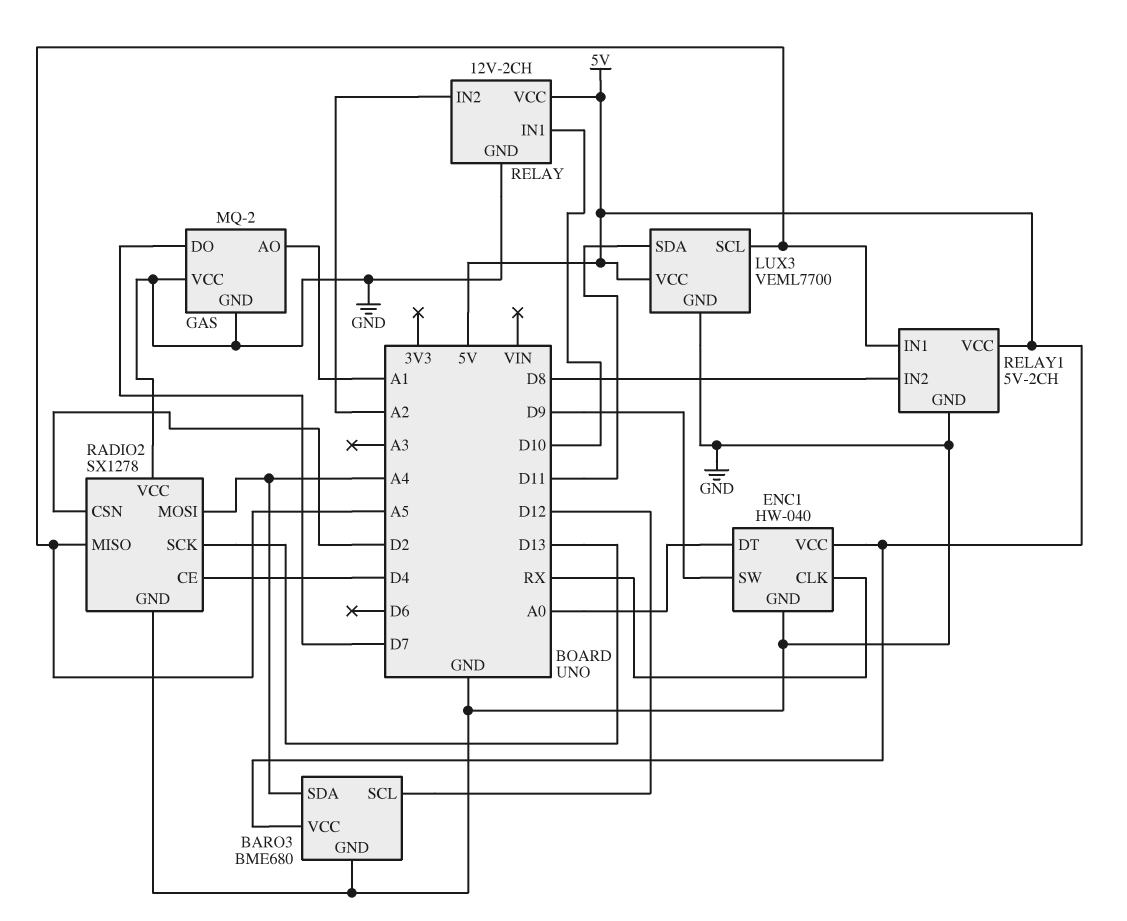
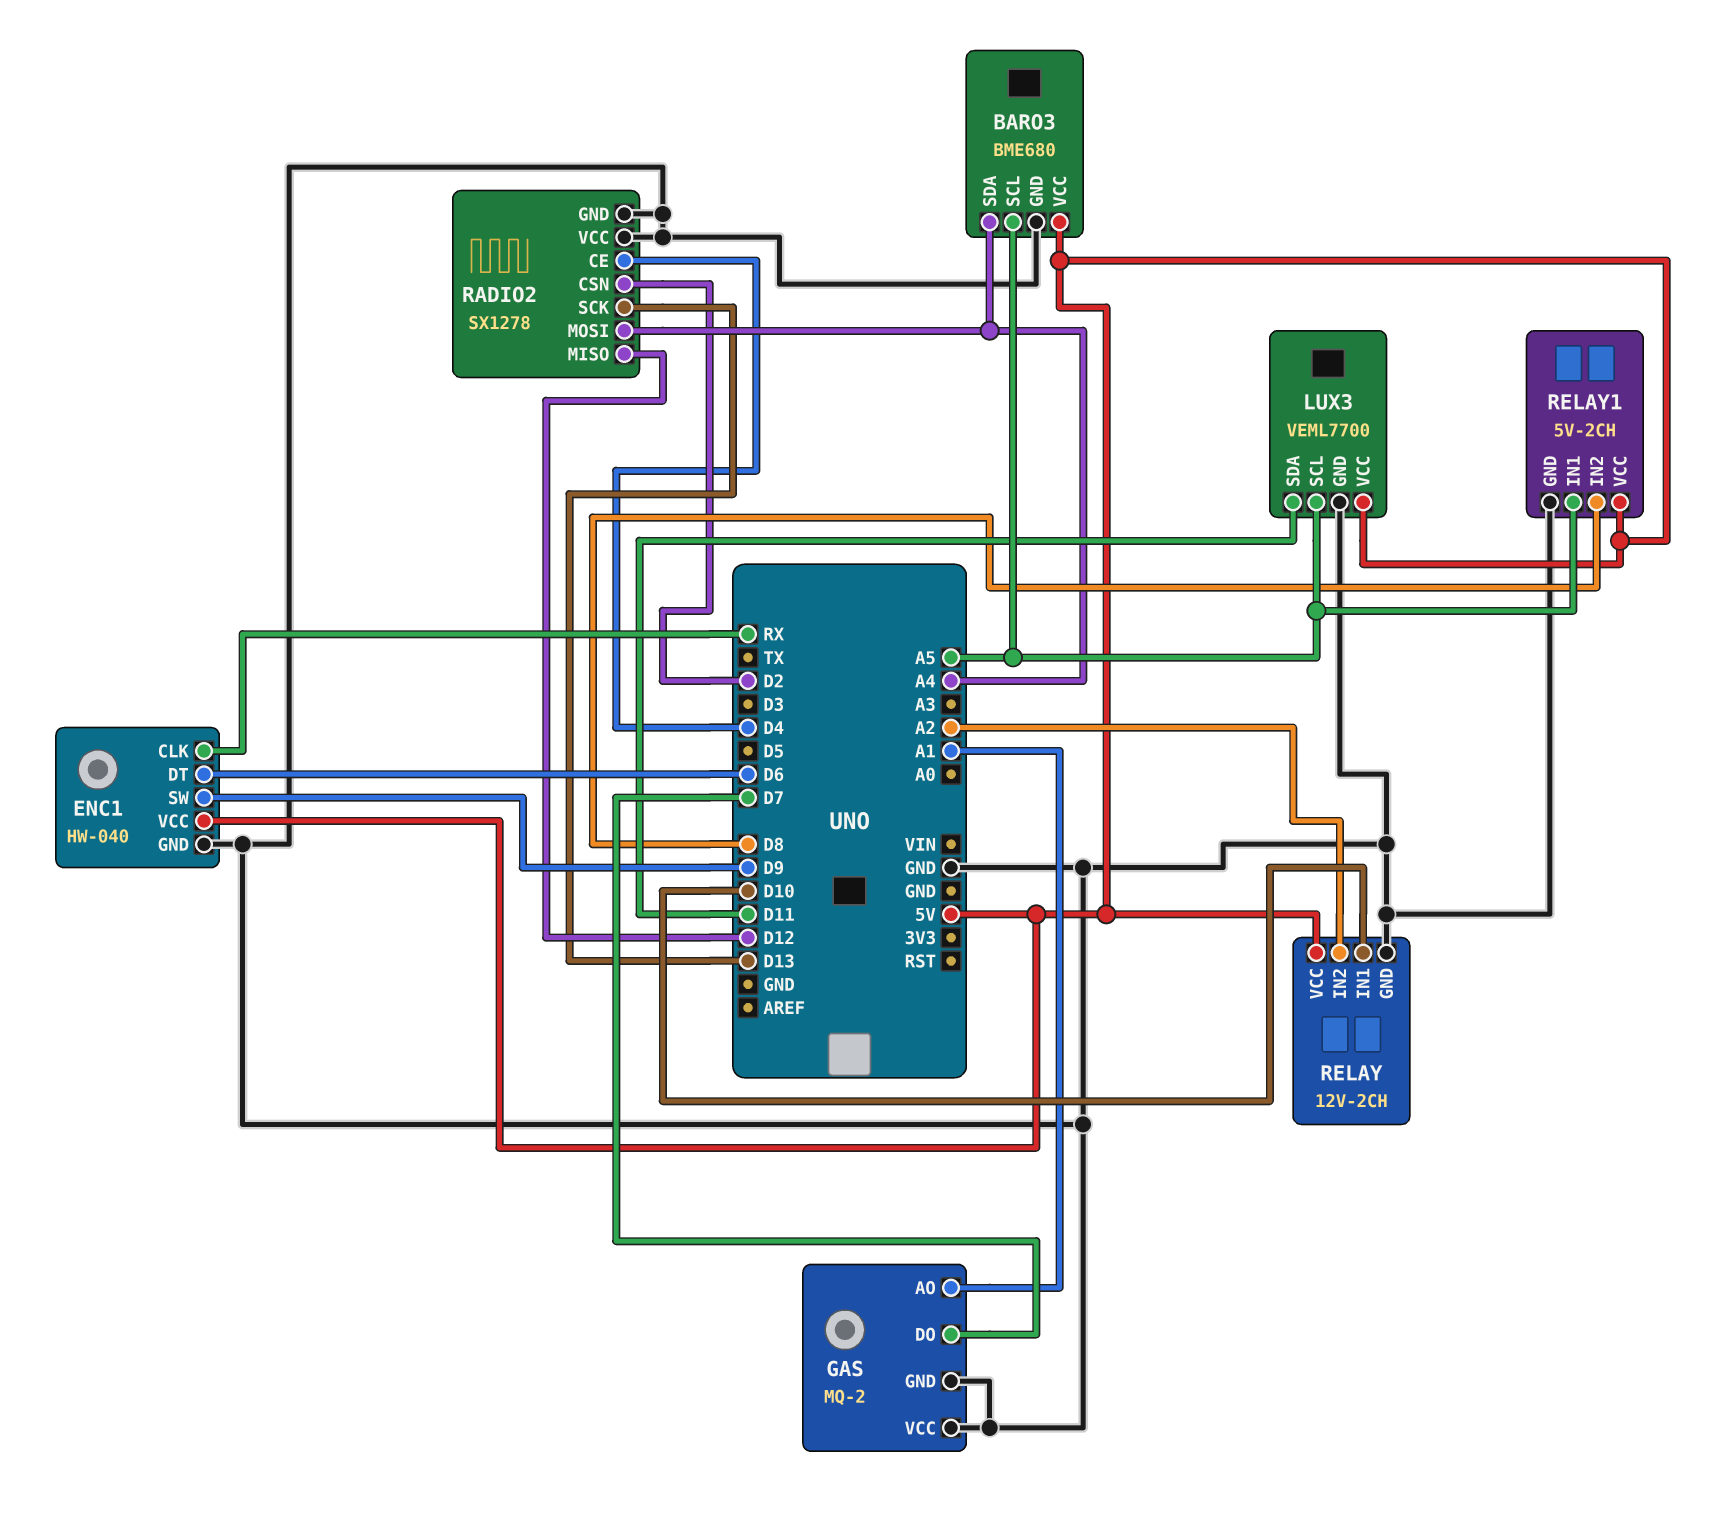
BARO3 pin SCL: D12 -> A5
ENC1 pin DT: A0 -> D6
RADIO2 pin MISO: A5 -> D12

